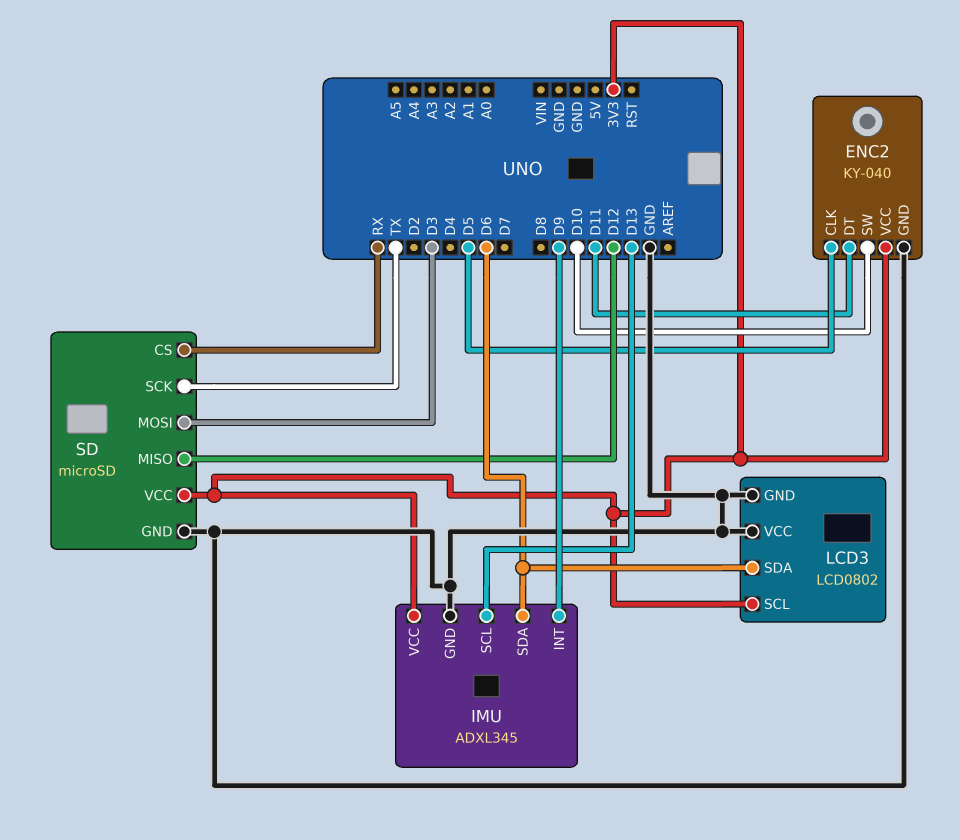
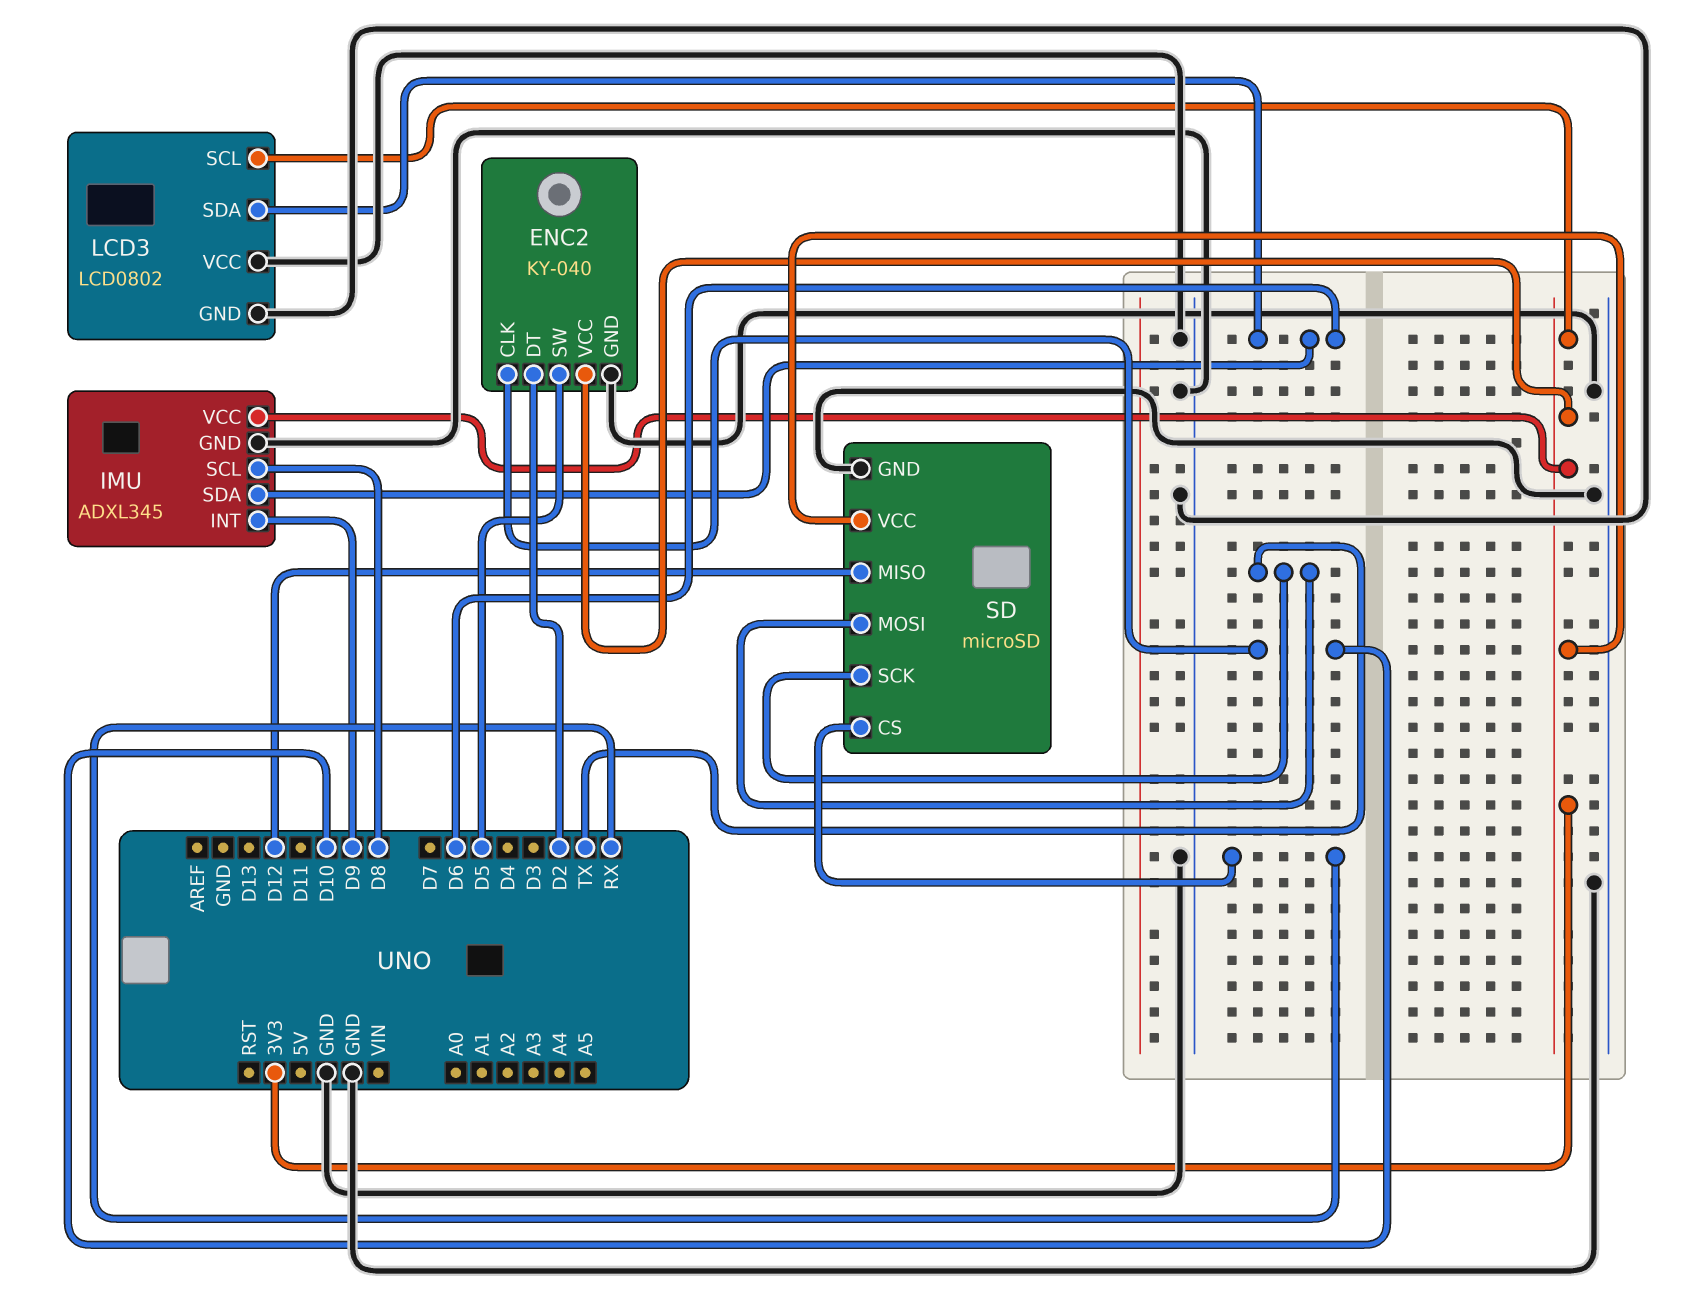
ENC2 pin CLK: D5 -> D10
ENC2 pin DT: D11 -> D2
ENC2 pin SW: D10 -> D5
IMU pin SCL: D13 -> D8
SD pin MOSI: D3 -> TX

